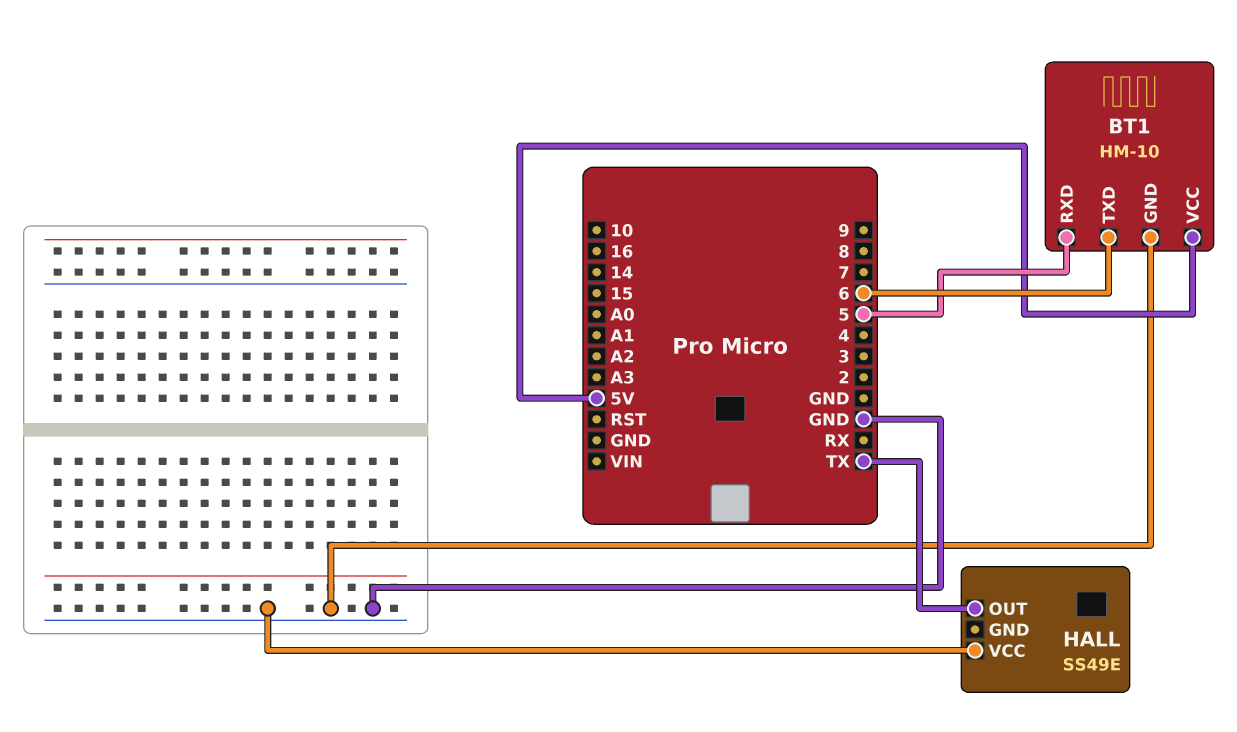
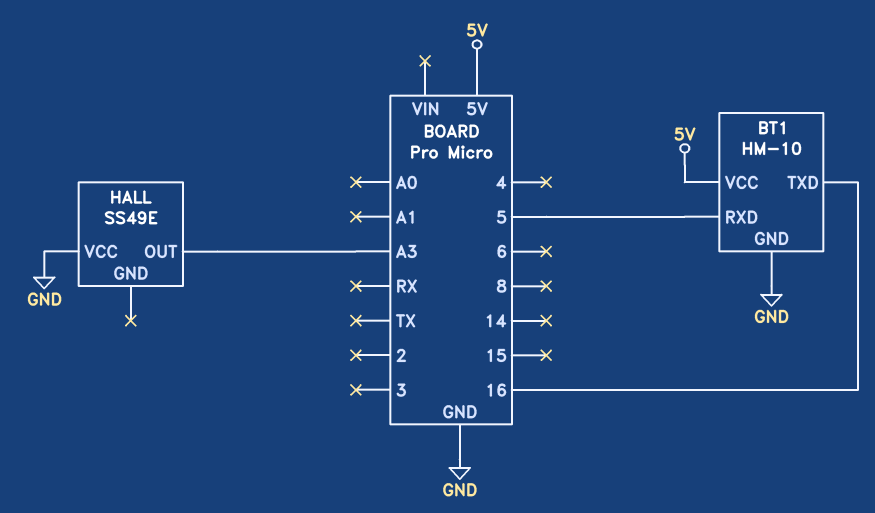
BT1 pin TXD: 6 -> 16
HALL pin OUT: TX -> A3

